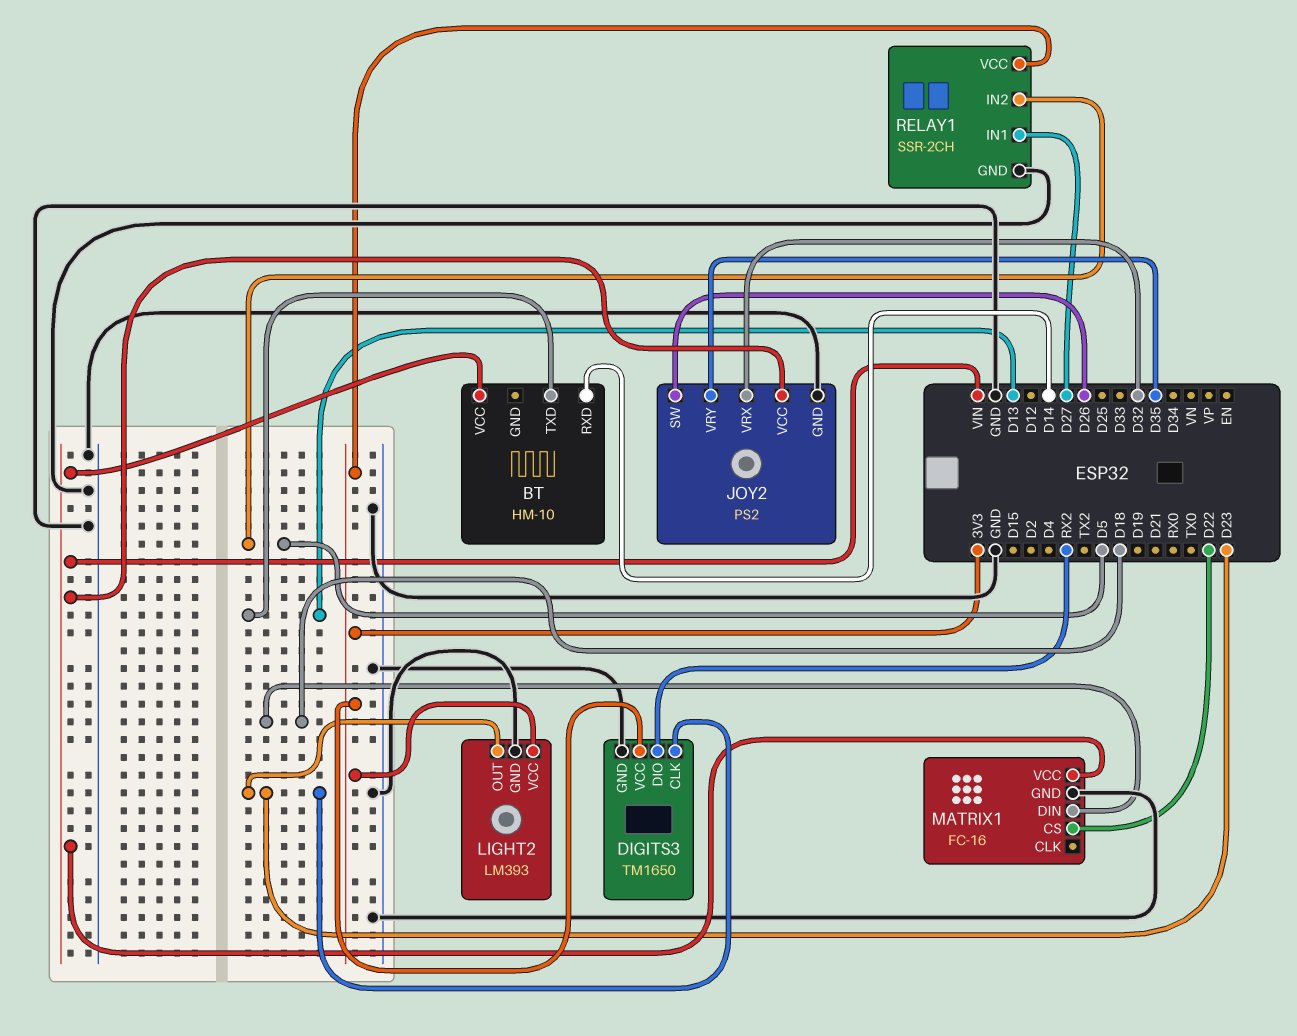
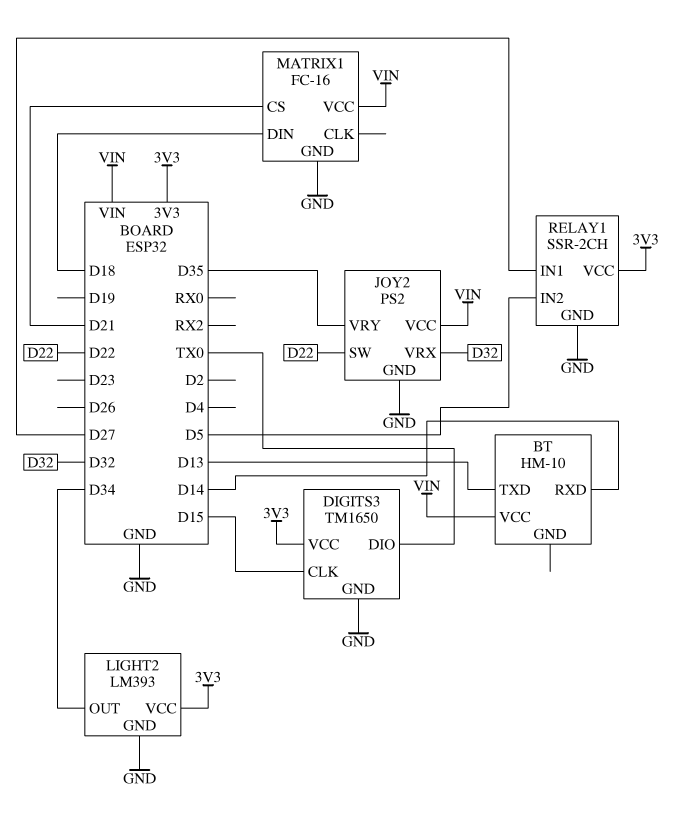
DIGITS3 pin CLK: D23 -> D15
DIGITS3 pin DIO: RX2 -> TX0
JOY2 pin SW: D26 -> D22
LIGHT2 pin OUT: D23 -> D34
MATRIX1 pin CS: D22 -> D21

